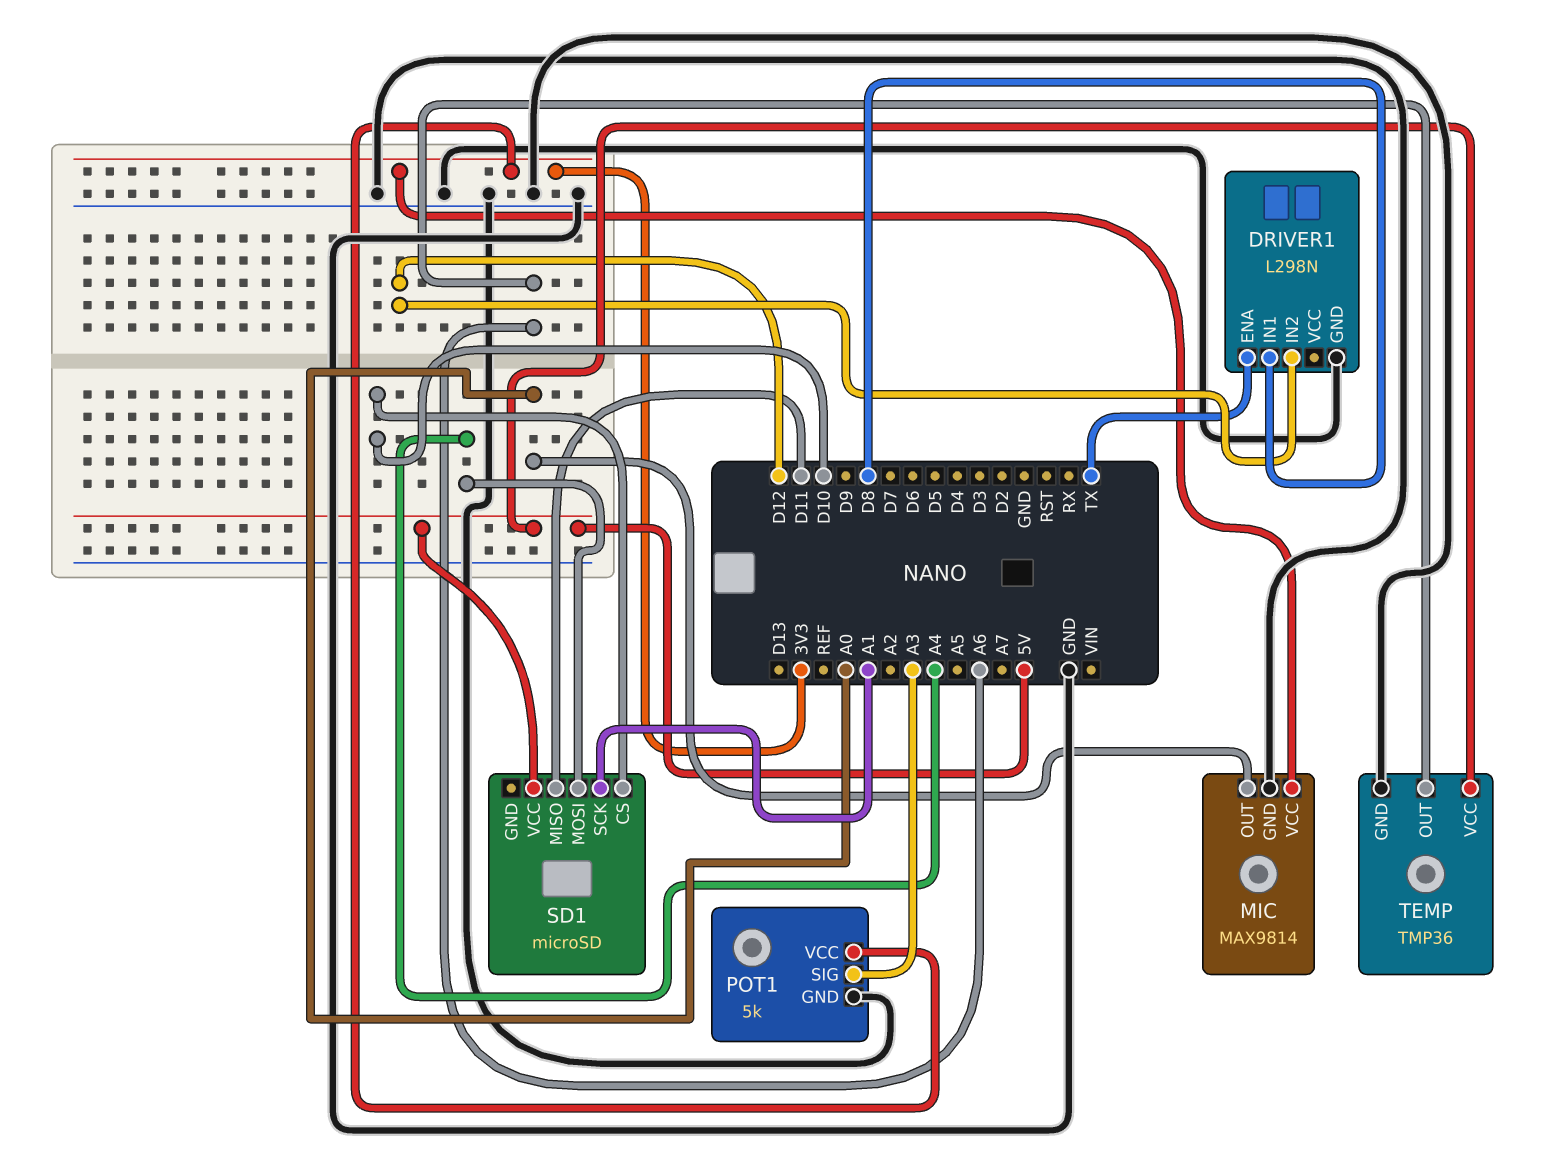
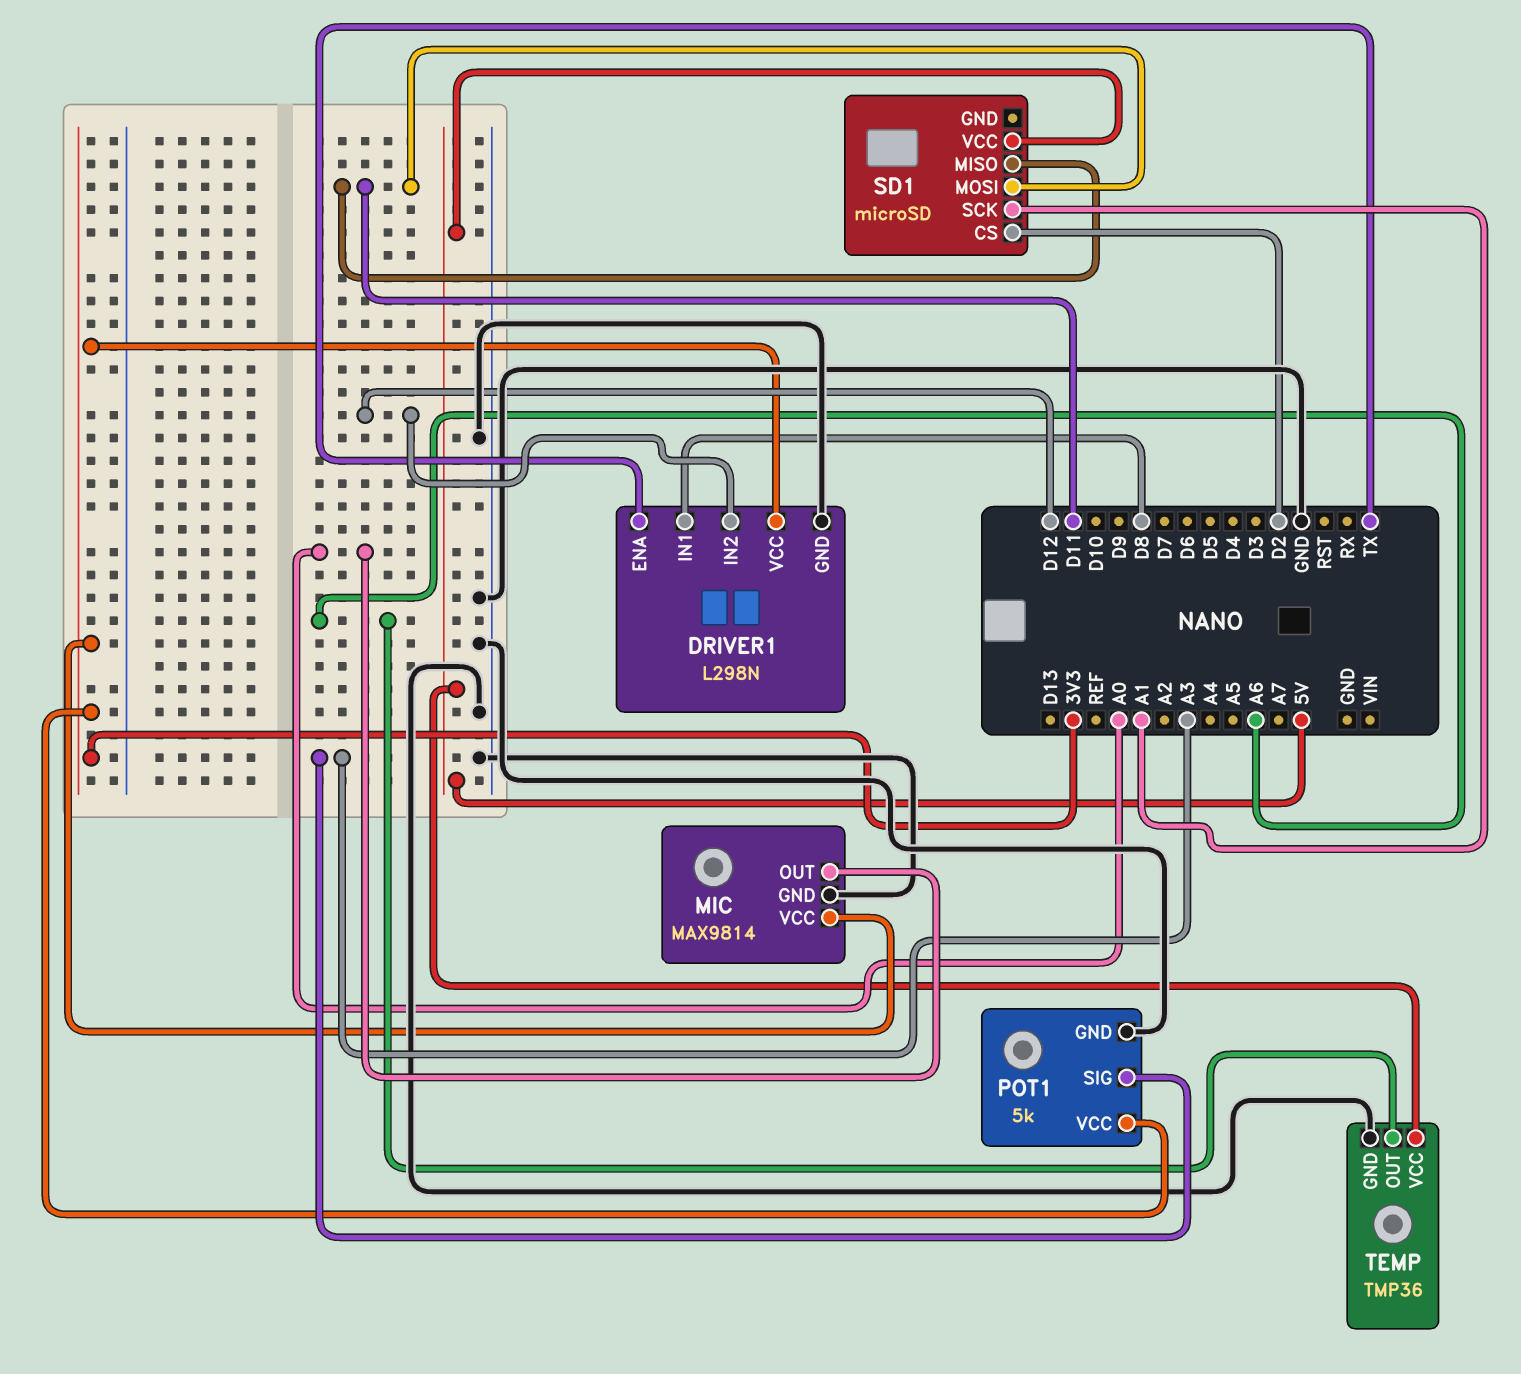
DRIVER1 pin VCC: none -> 3V3
SD1 pin CS: D10 -> D2
SD1 pin MOSI: A4 -> D11

